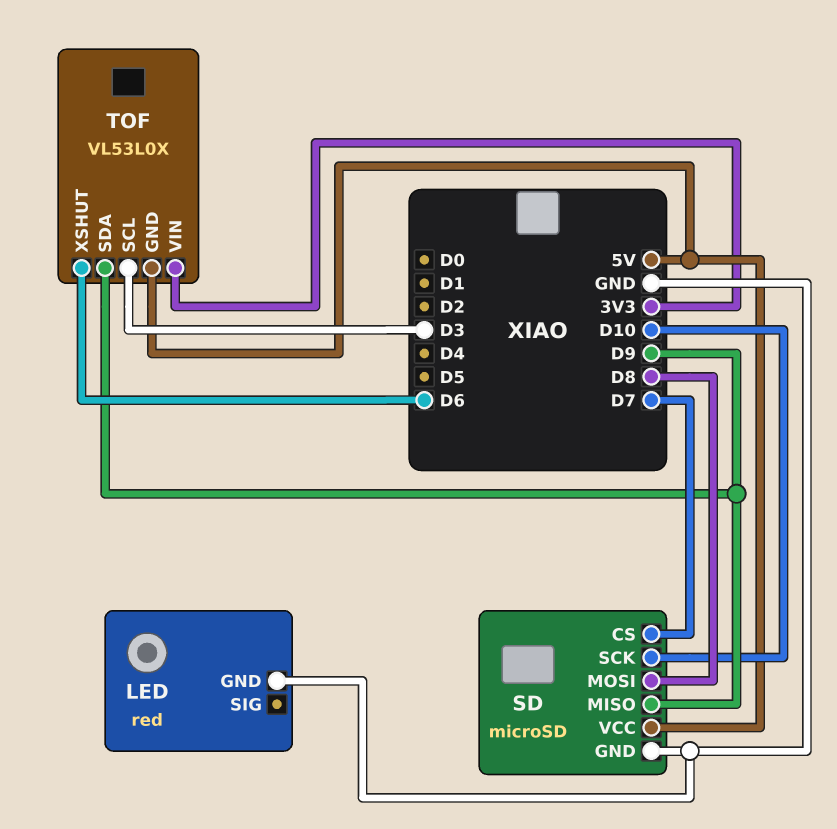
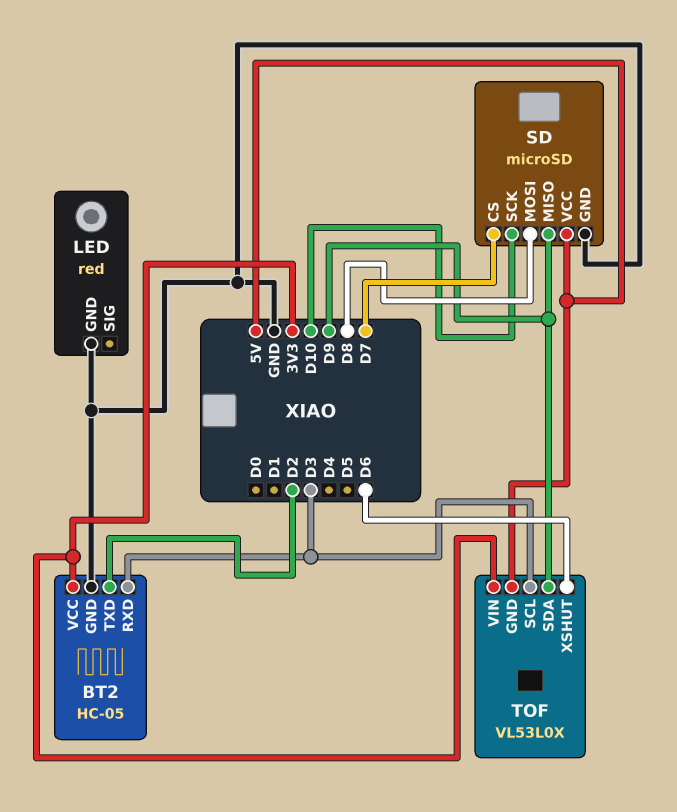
BT2: none -> HC-05
BT2 pin GND: none -> GND
BT2 pin RXD: none -> D3
BT2 pin TXD: none -> D2
BT2 pin VCC: none -> 3V3

